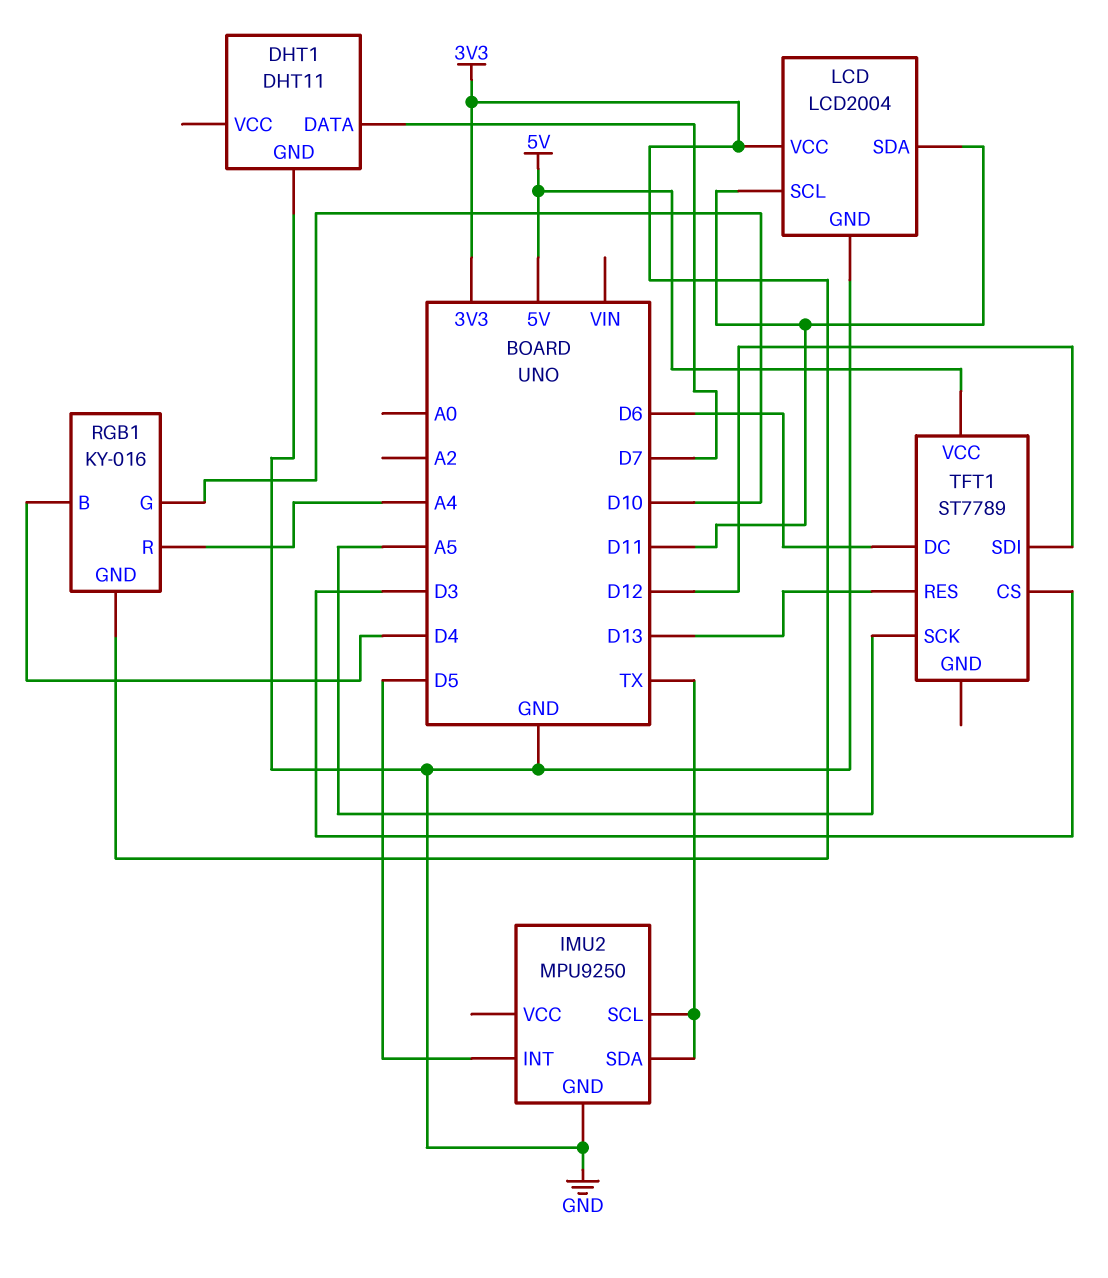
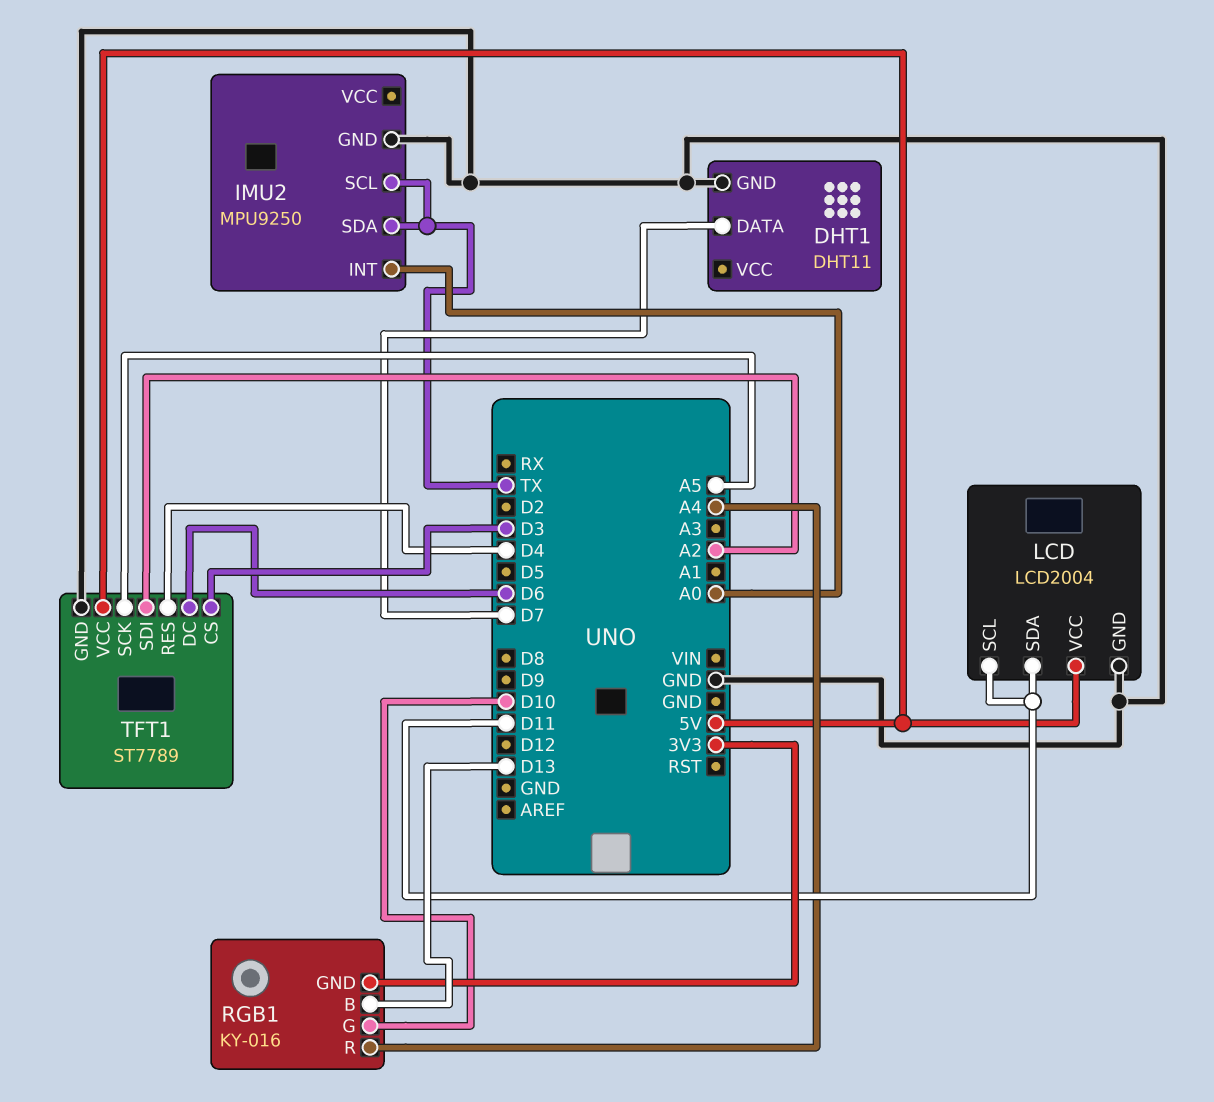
IMU2 pin INT: D5 -> A0
LCD pin VCC: 3V3 -> 5V
RGB1 pin B: D4 -> D13
TFT1 pin GND: none -> GND
TFT1 pin RES: D13 -> D4
TFT1 pin SDI: D12 -> A2

